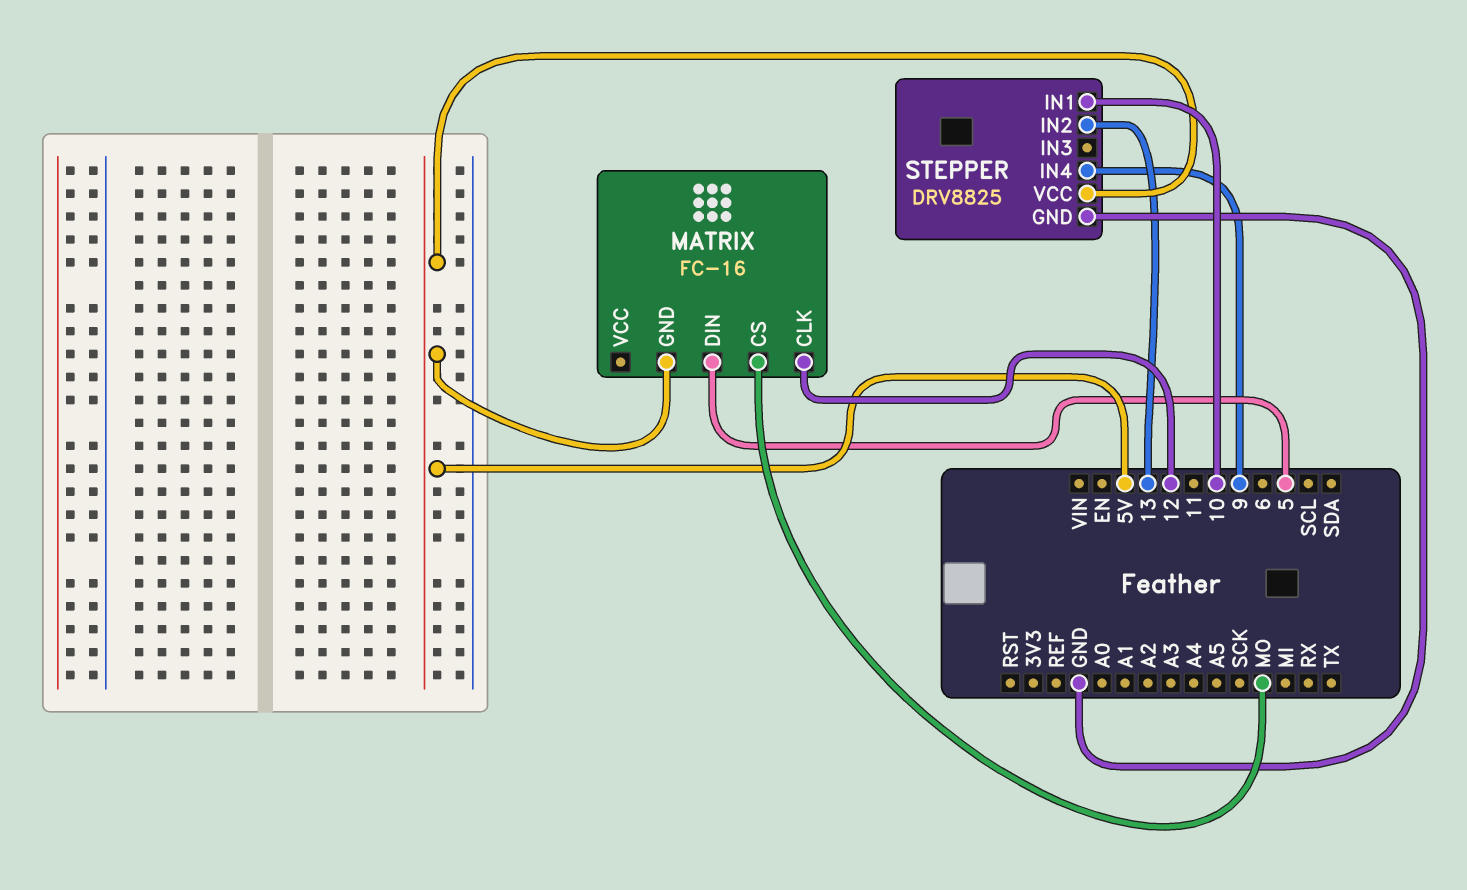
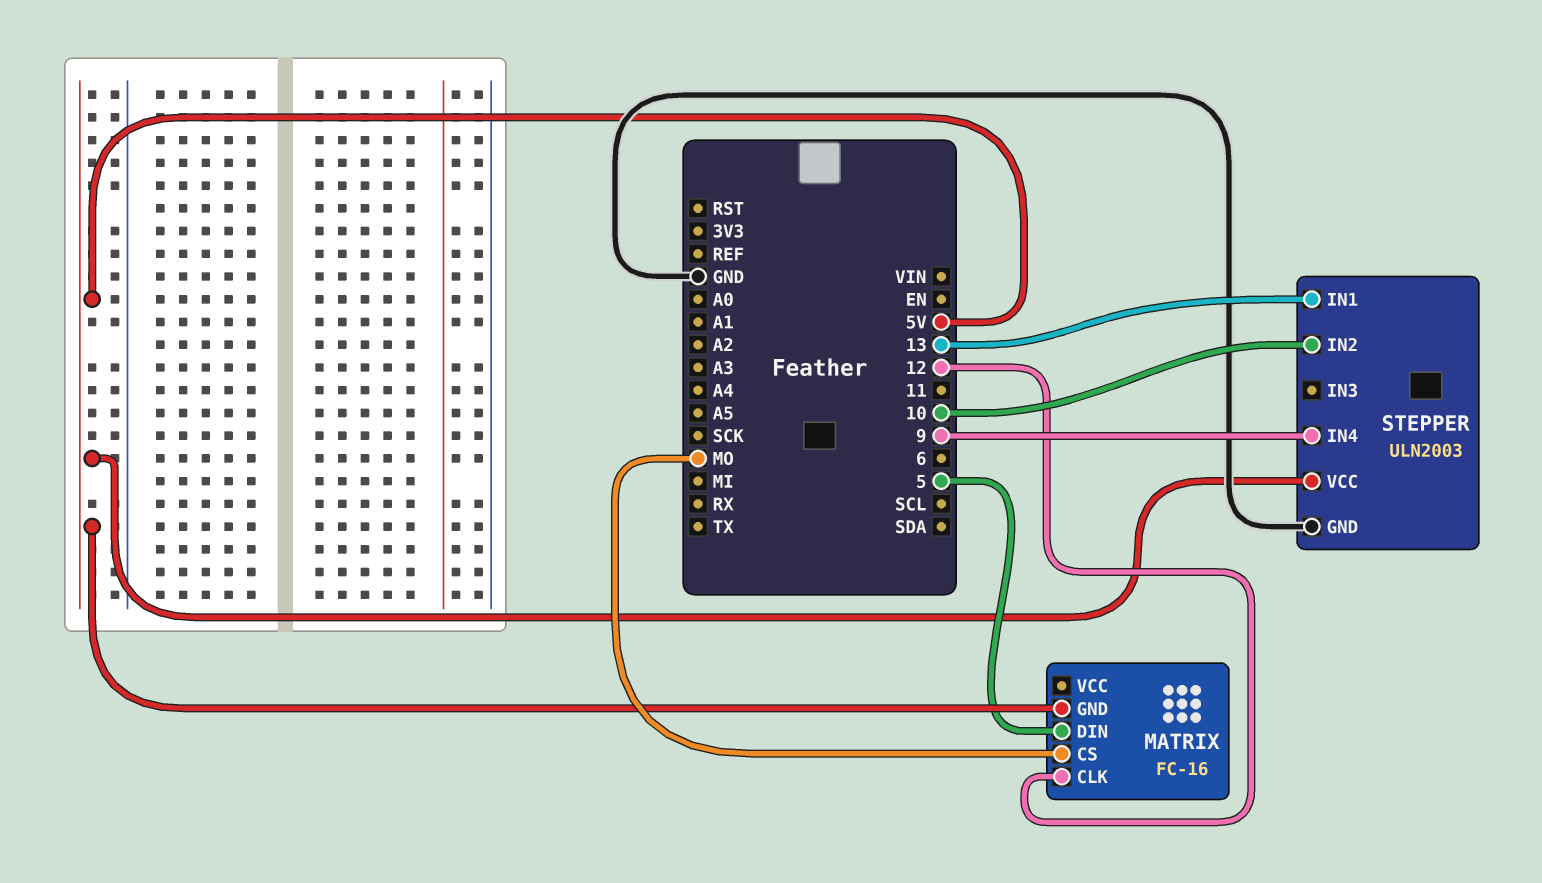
STEPPER: DRV8825 -> ULN2003
STEPPER pin IN1: 10 -> 13
STEPPER pin IN2: 13 -> 10

